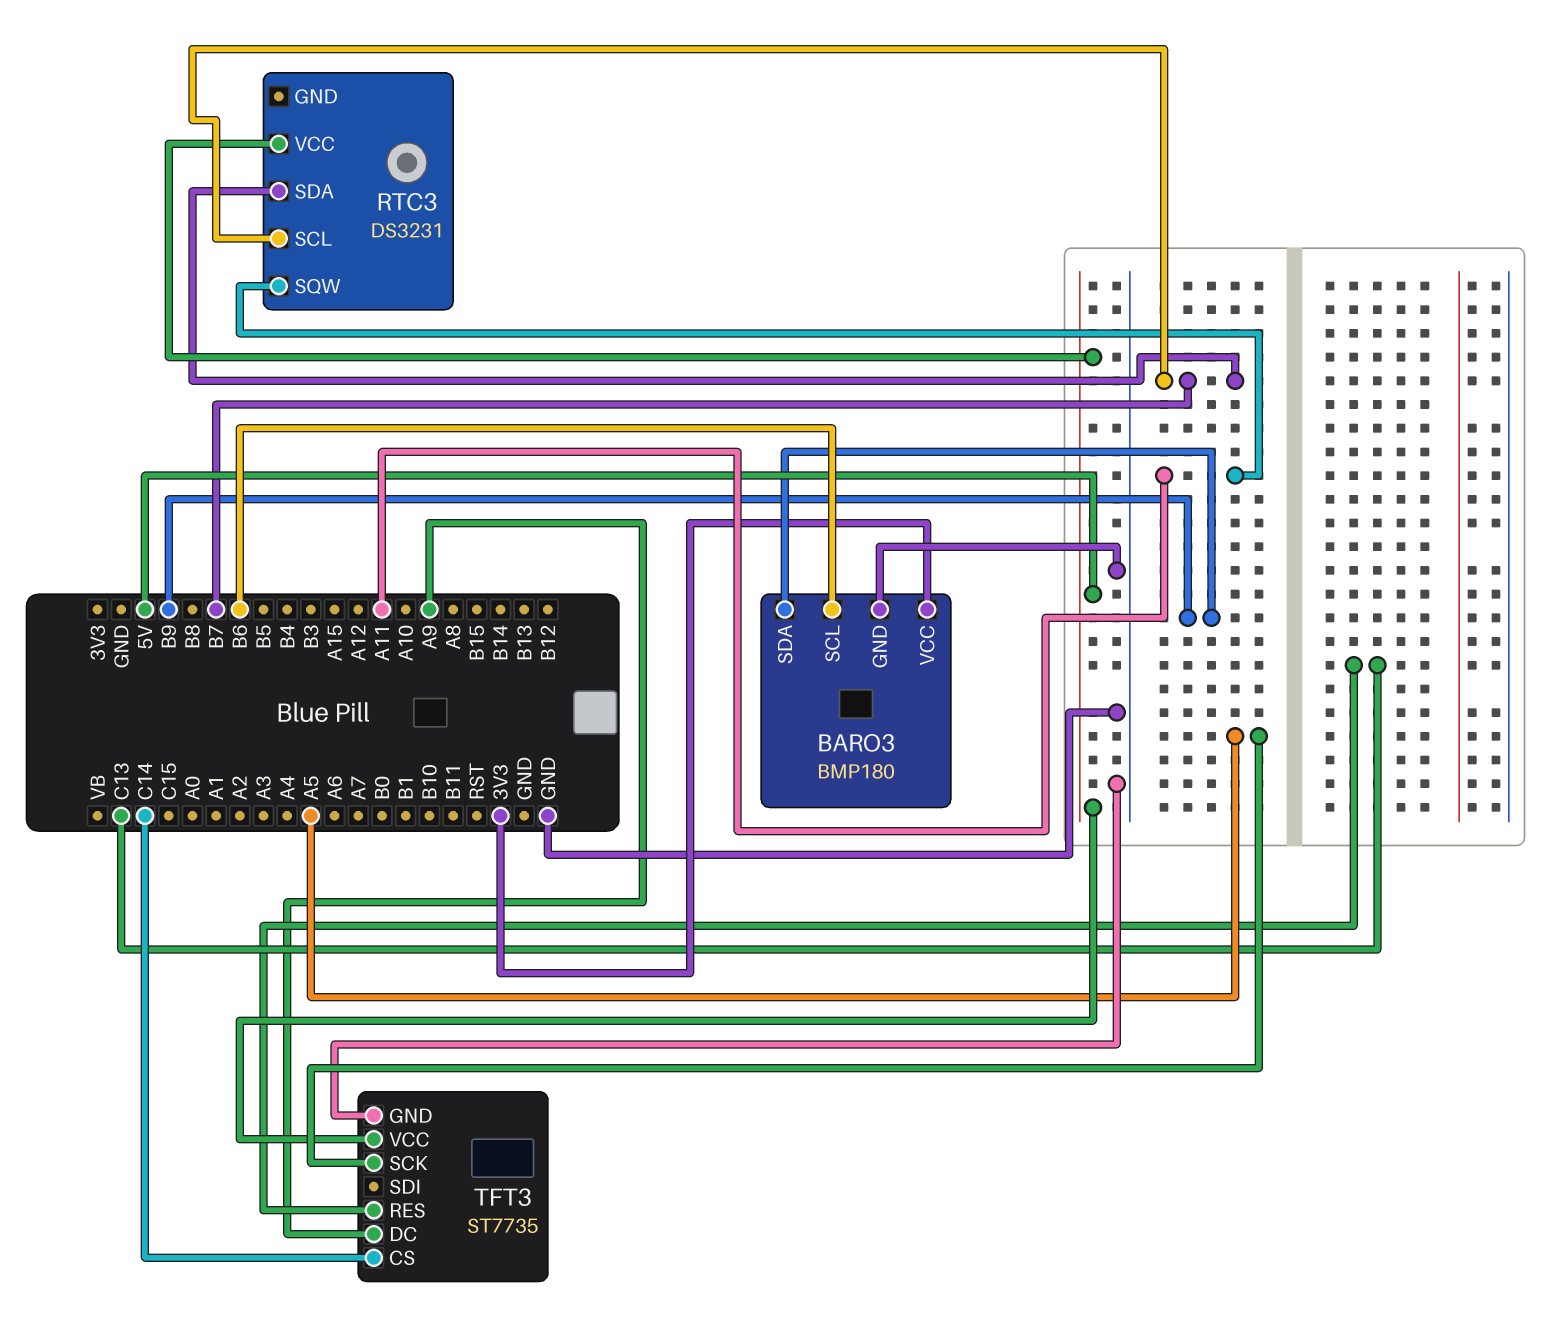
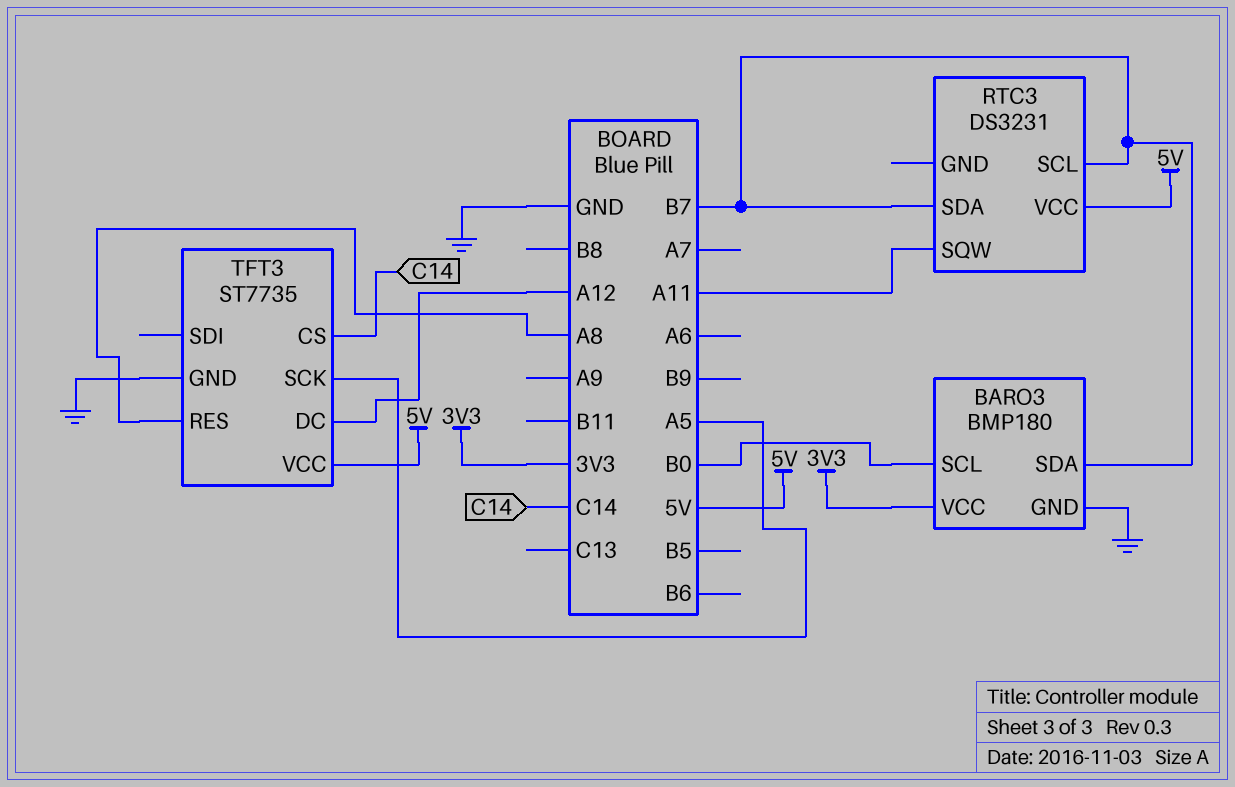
BARO3 pin SCL: B6 -> B0
BARO3 pin SDA: B9 -> B7
TFT3 pin DC: A9 -> A12
TFT3 pin RES: C13 -> A8

